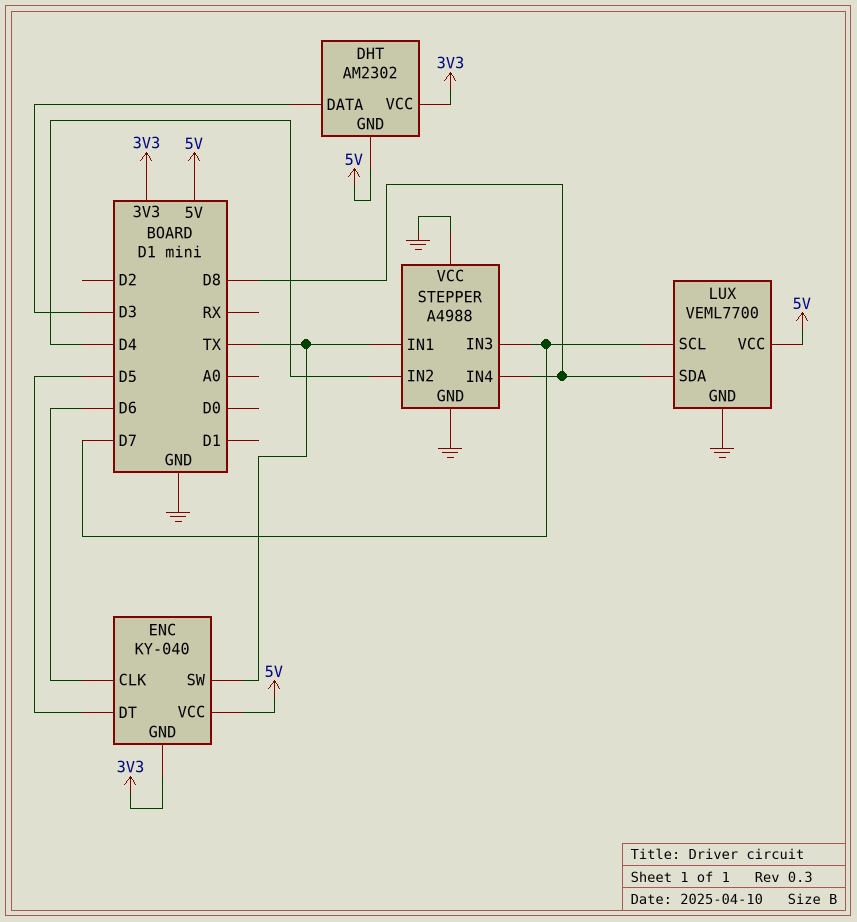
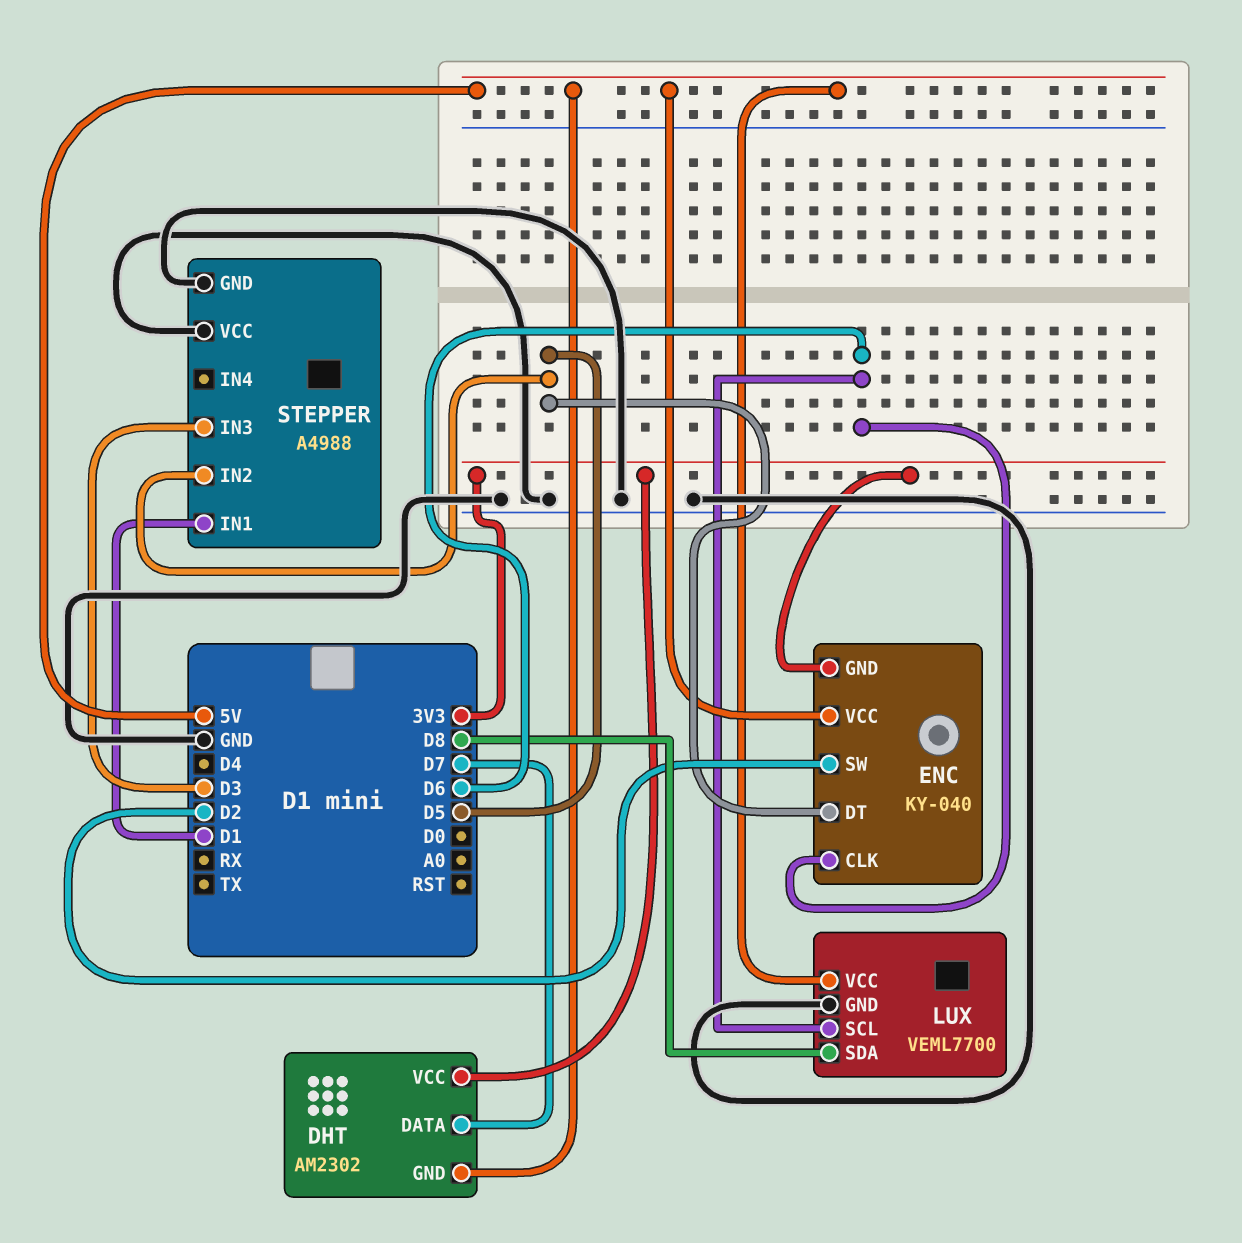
DHT pin DATA: D3 -> D7
ENC pin SW: TX -> D2
LUX pin SCL: D7 -> D6
STEPPER pin IN1: TX -> D1
STEPPER pin IN2: D4 -> D5
STEPPER pin IN3: D7 -> D3
STEPPER pin IN4: D8 -> none

